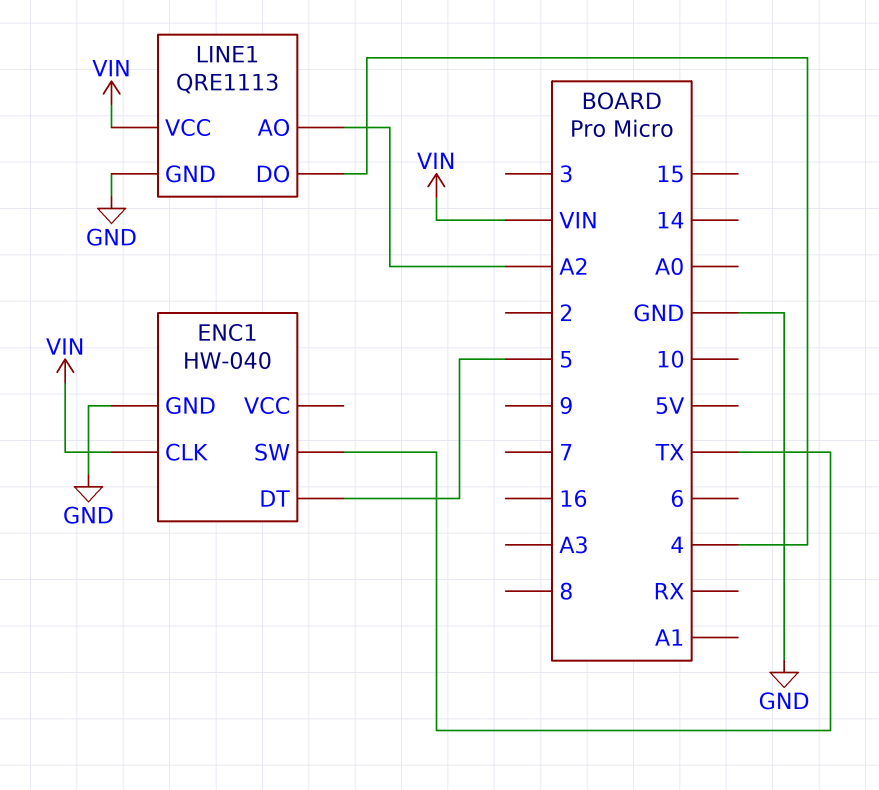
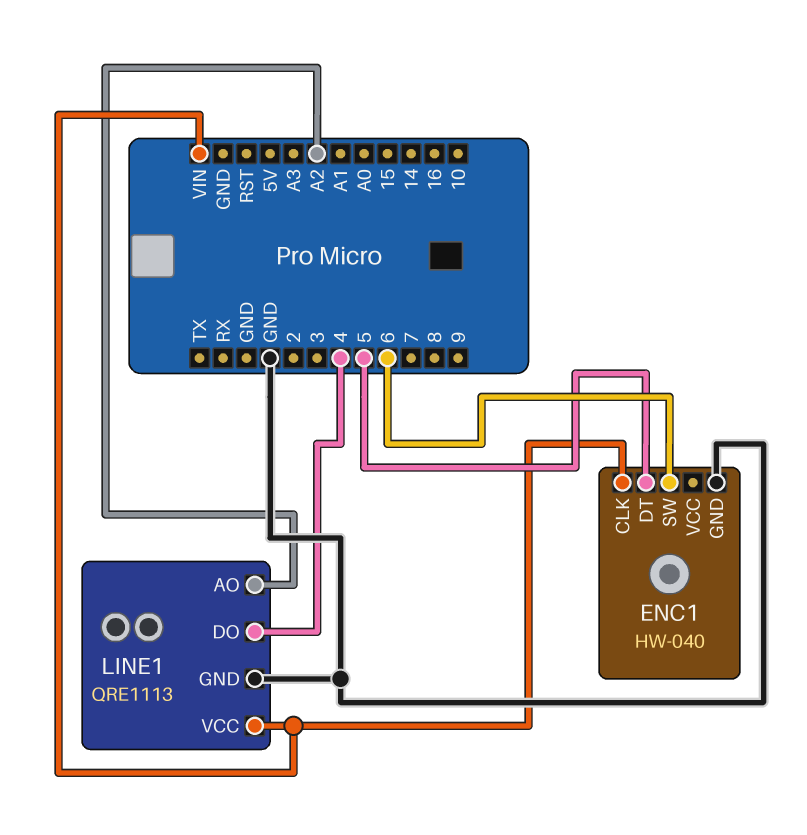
ENC1 pin SW: TX -> 6

